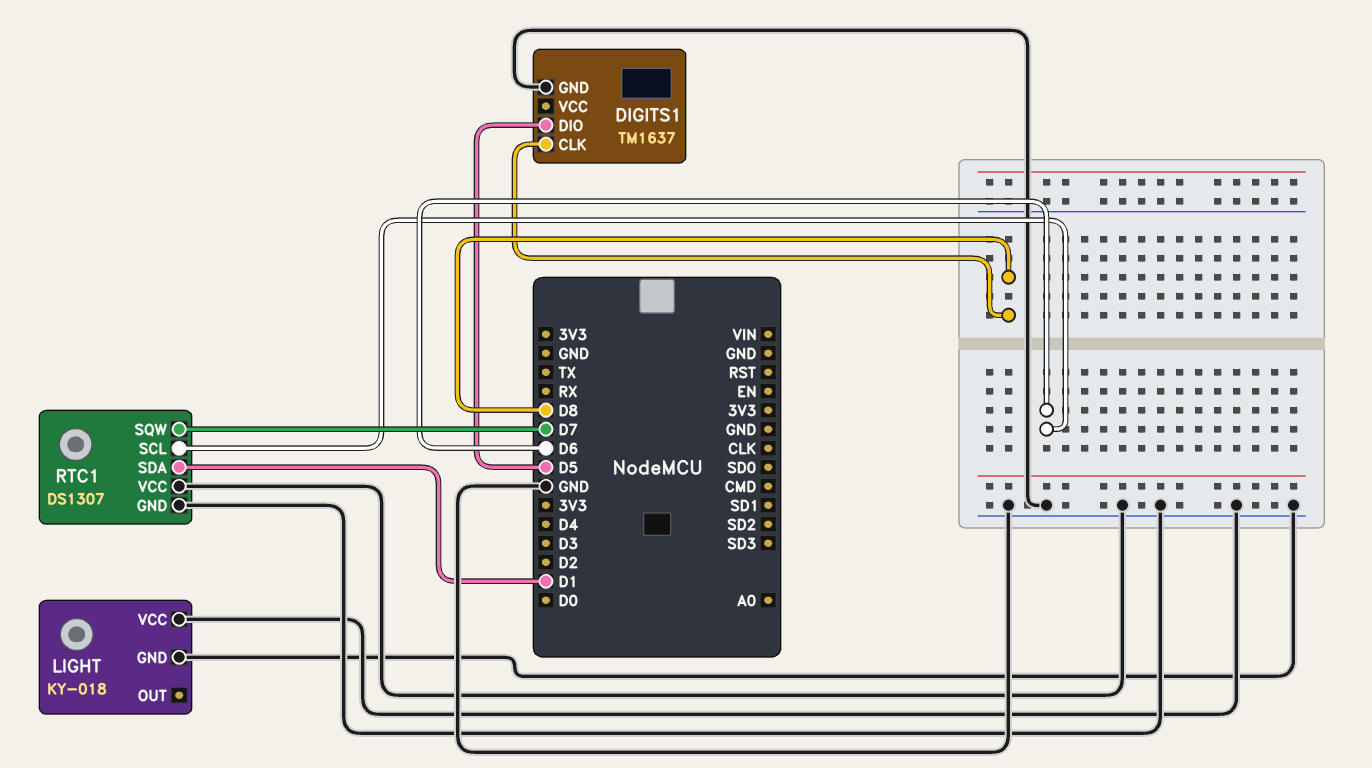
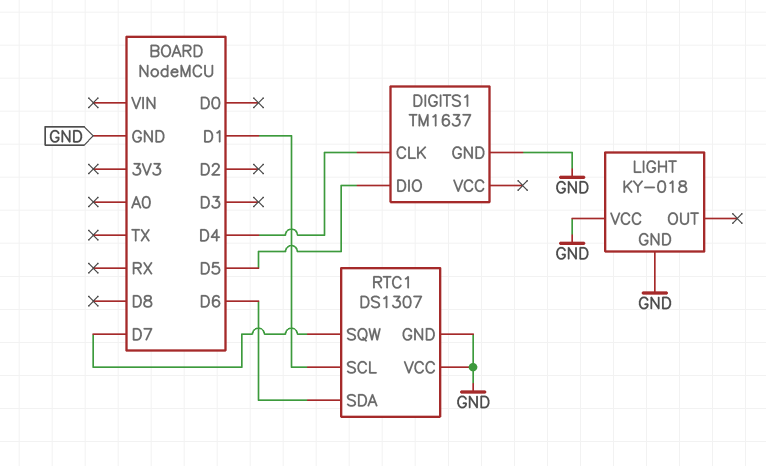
DIGITS1 pin CLK: D8 -> D4
RTC1 pin SCL: D6 -> D1
RTC1 pin SDA: D1 -> D6

